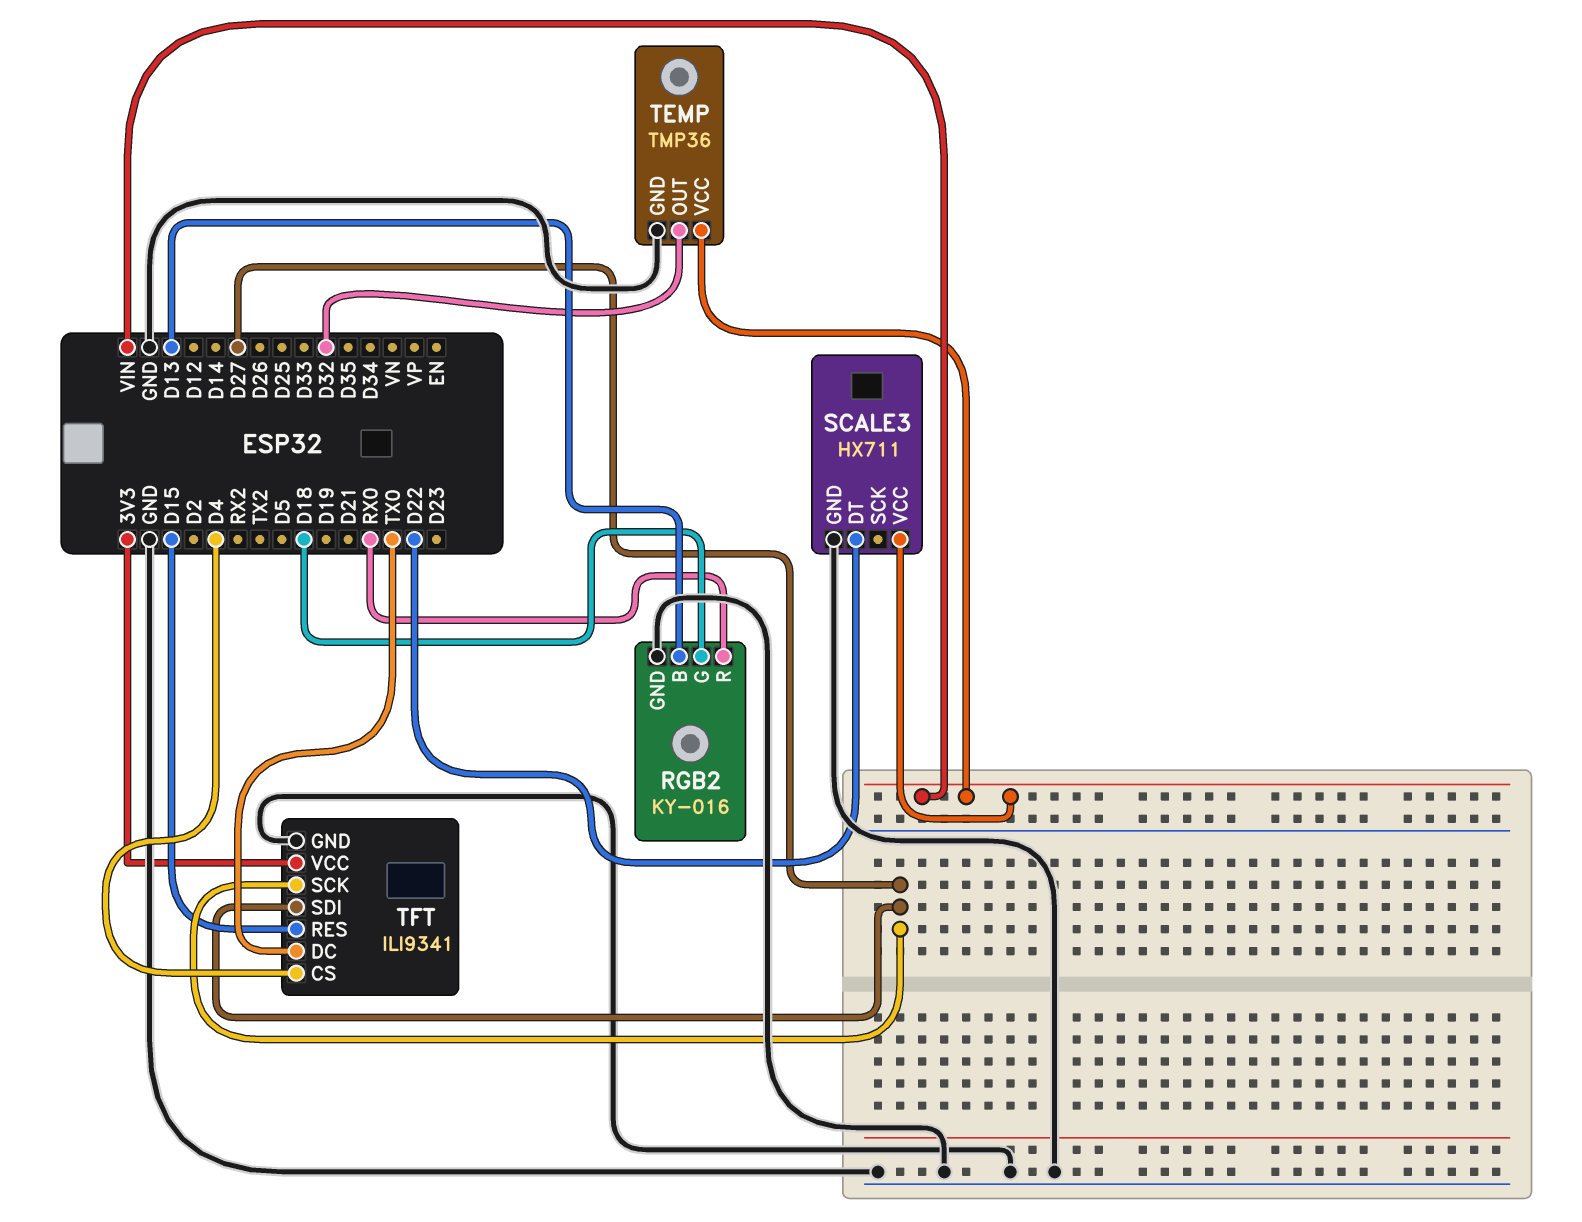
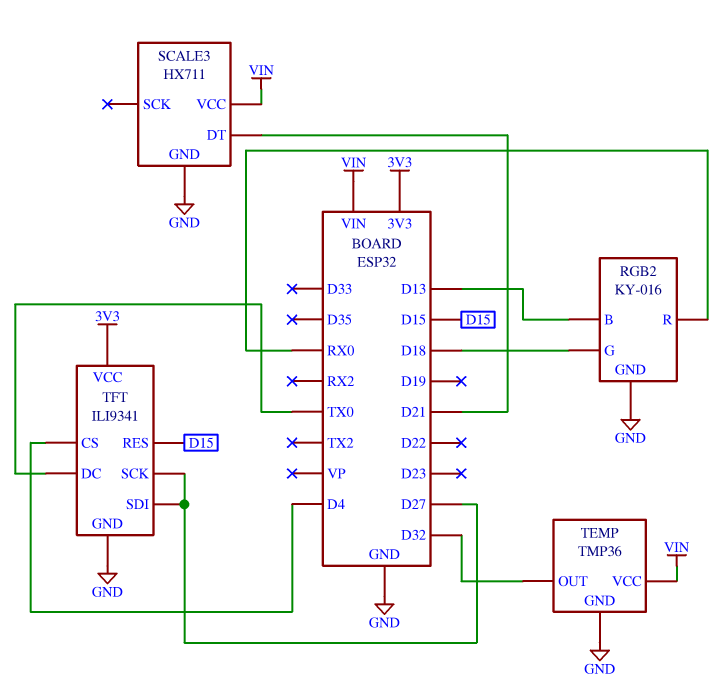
SCALE3 pin DT: D22 -> D21

